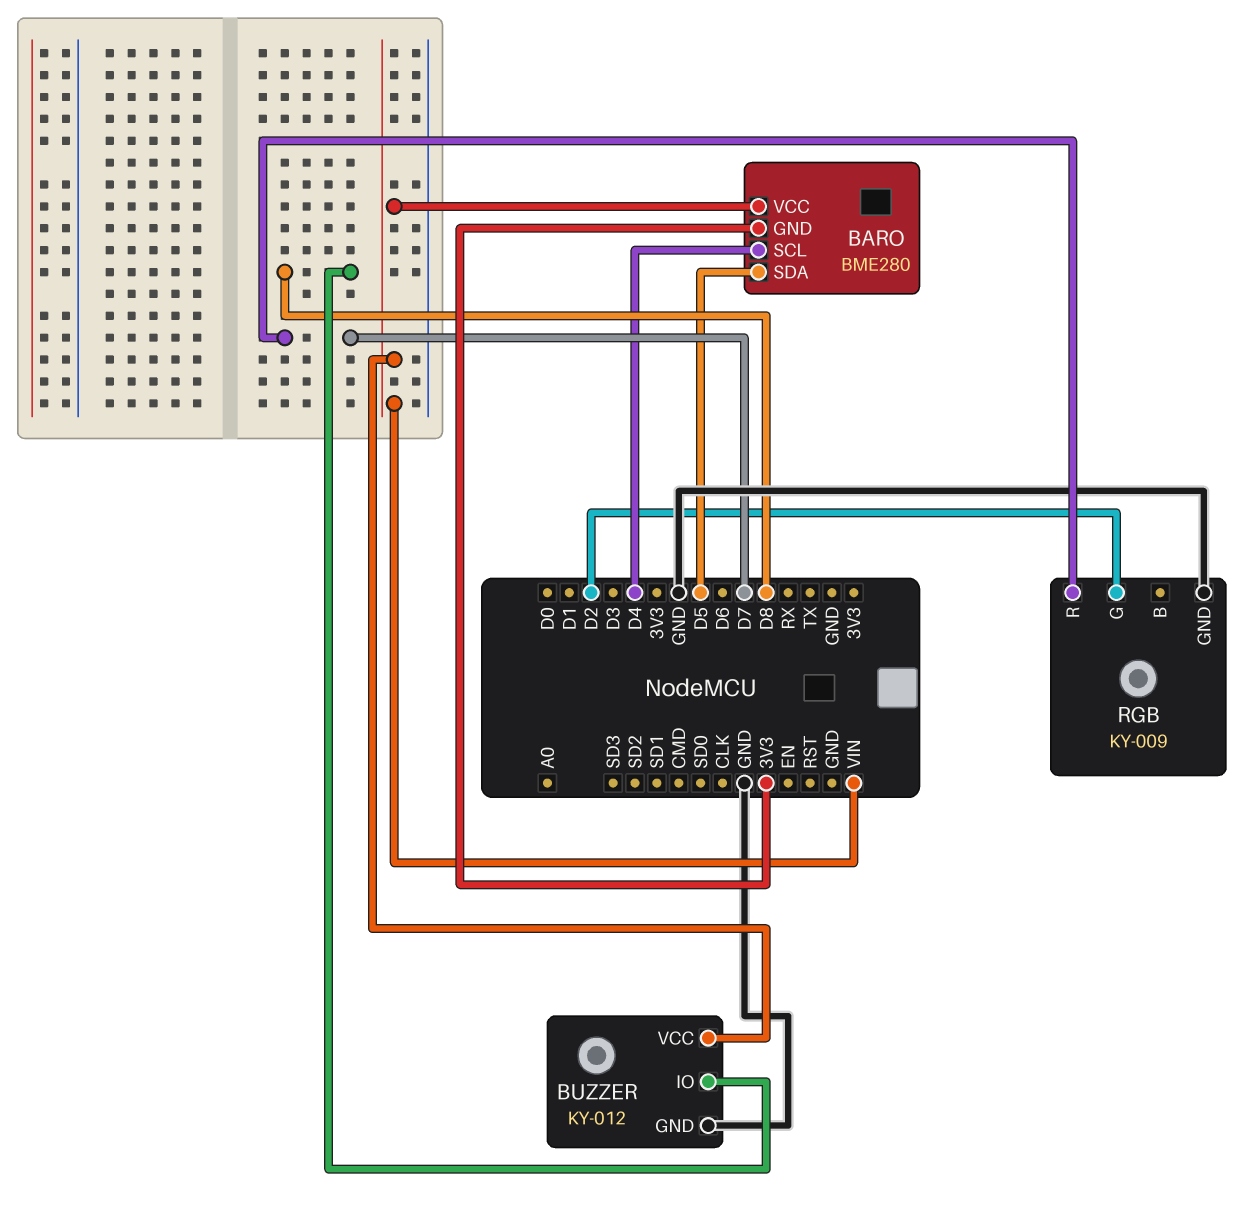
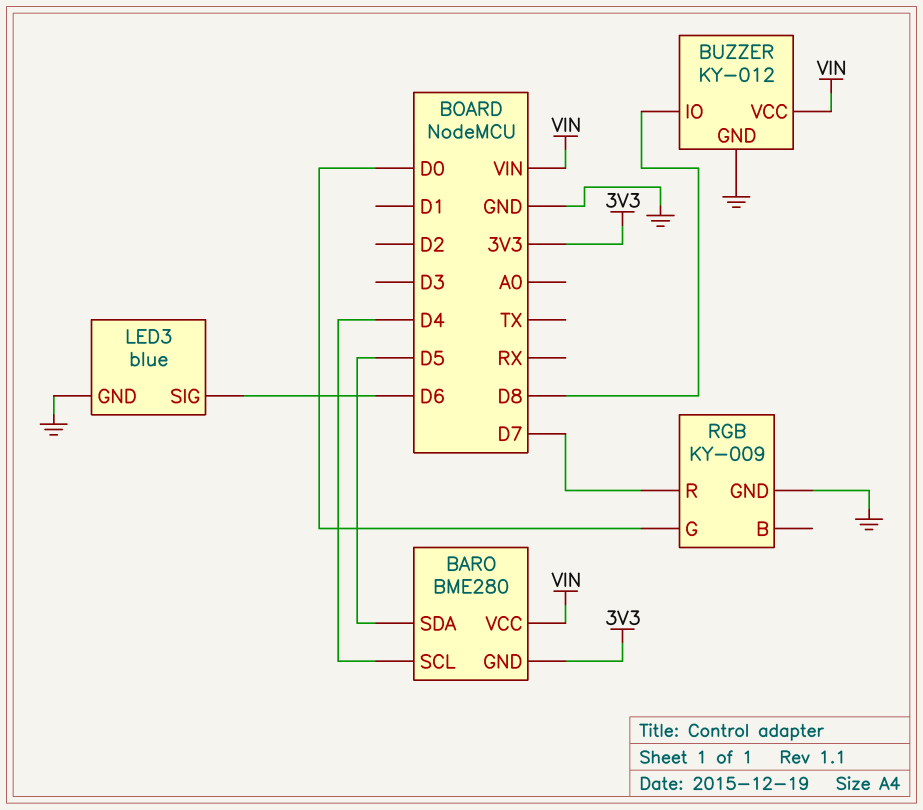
LED3: none -> blue
LED3 pin GND: none -> GND
LED3 pin SIG: none -> D6
RGB pin G: D2 -> D0

